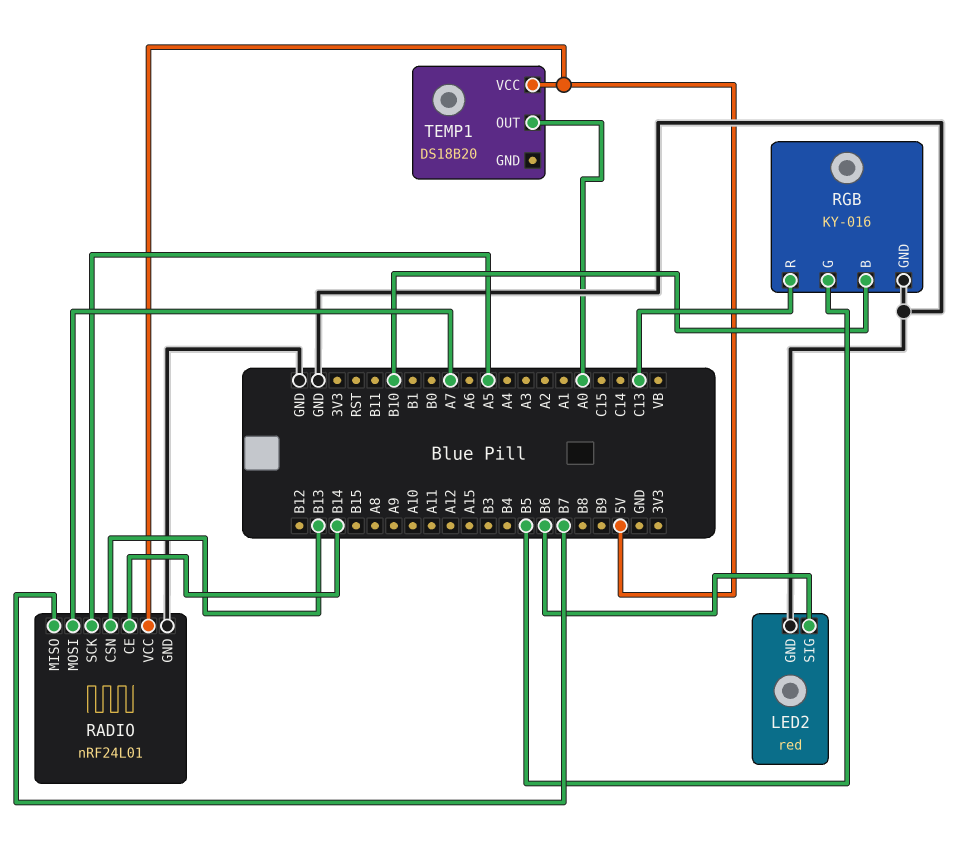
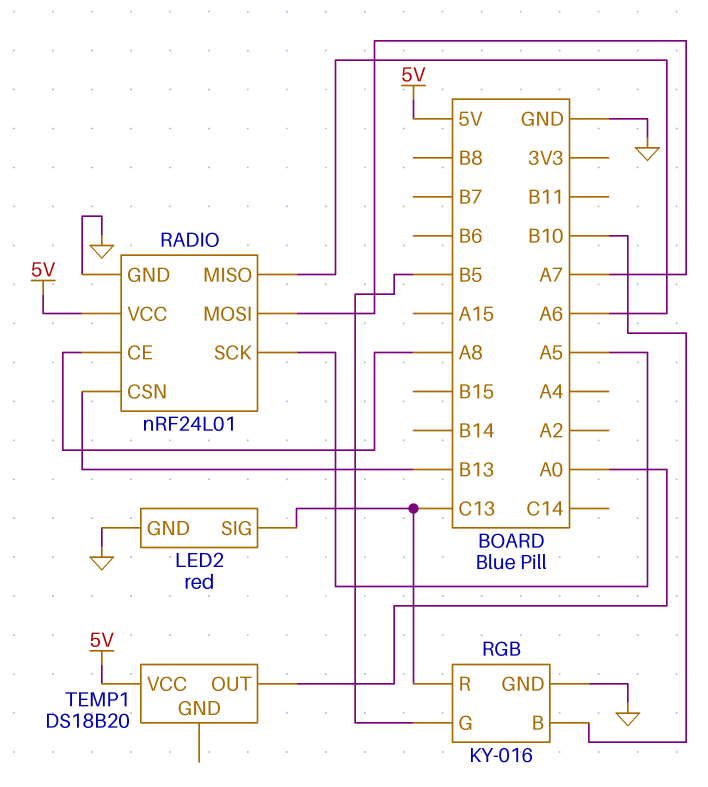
LED2 pin SIG: B6 -> C13
RADIO pin CE: B14 -> A8
RADIO pin MISO: B7 -> A6

